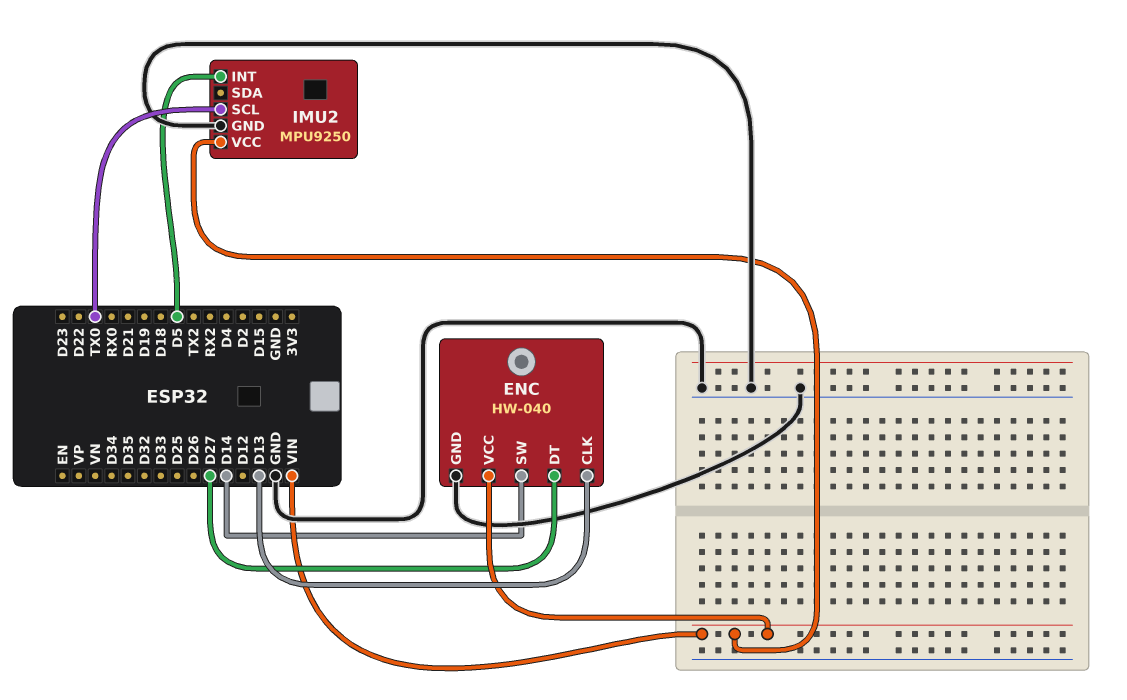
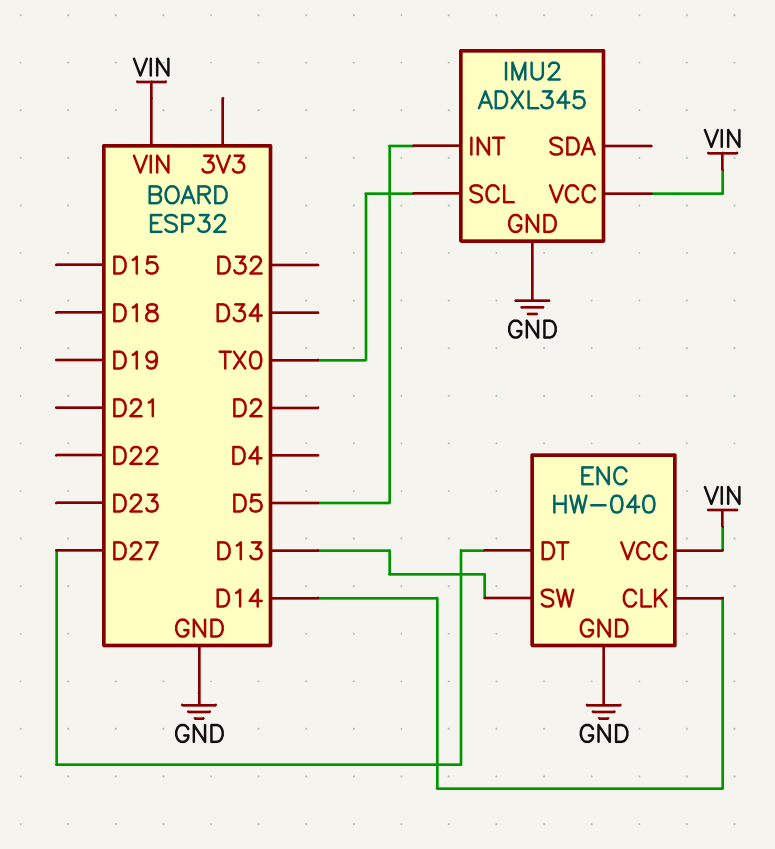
ENC pin CLK: D13 -> D14
ENC pin SW: D14 -> D13
IMU2: MPU9250 -> ADXL345

